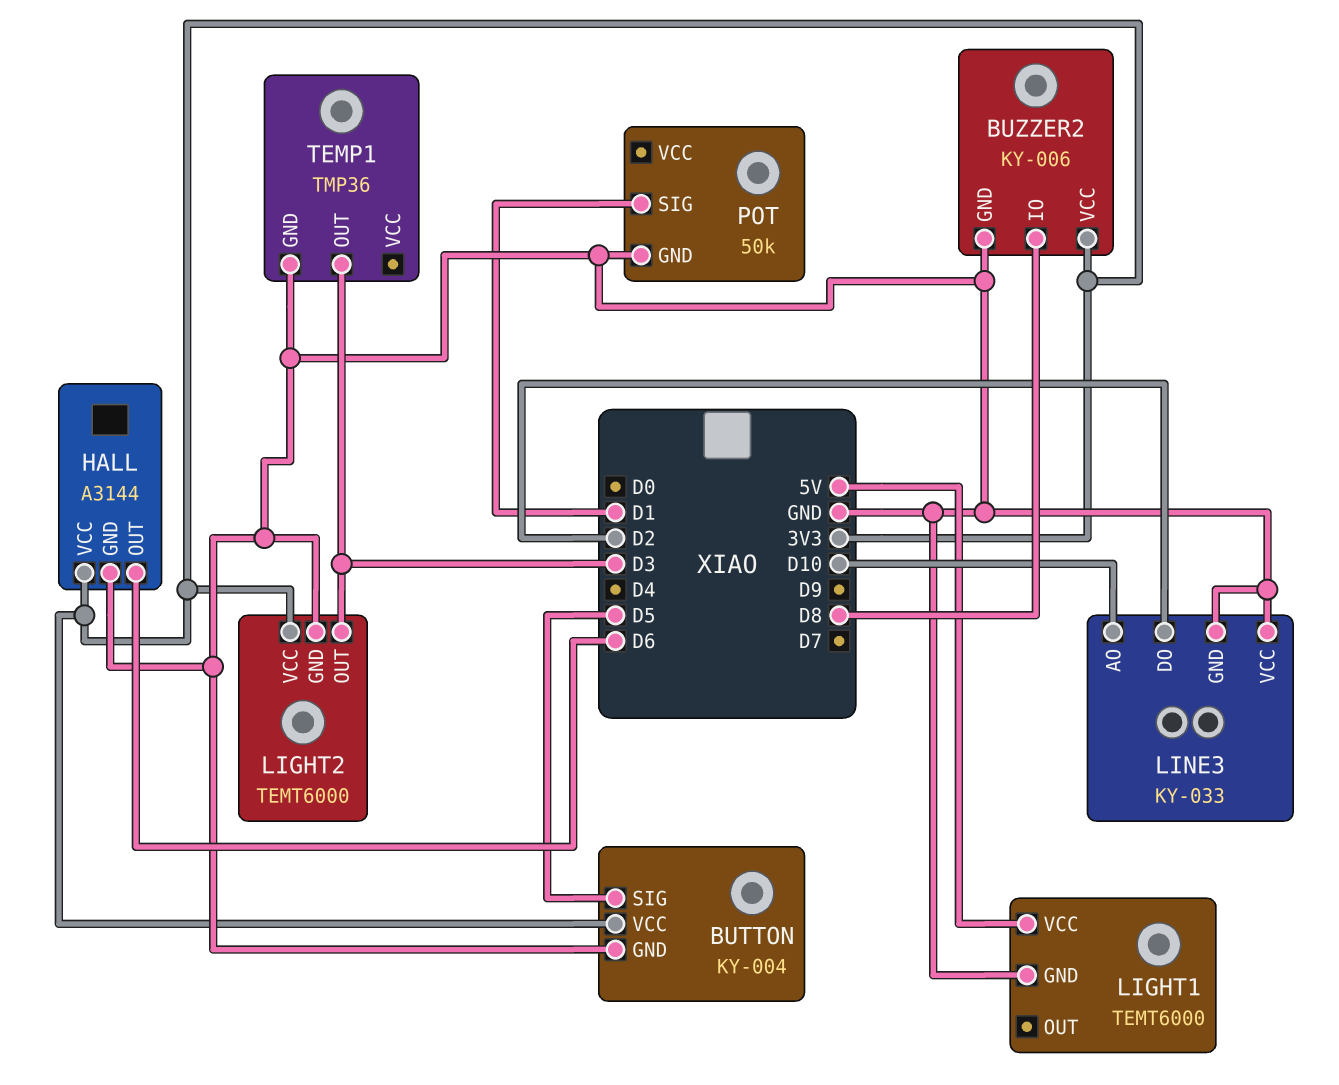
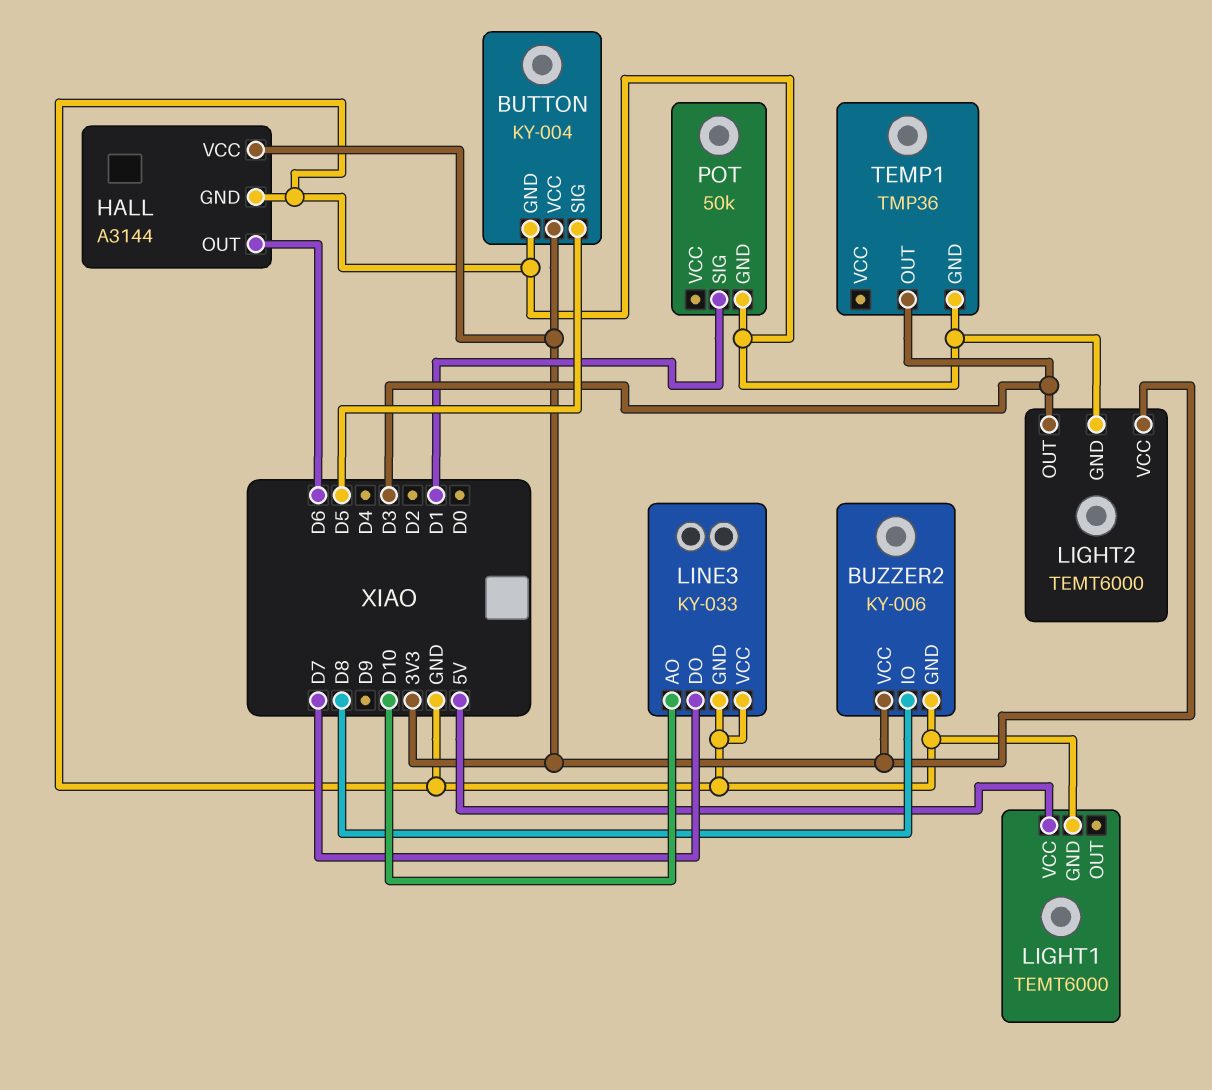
LINE3 pin DO: D2 -> D7

